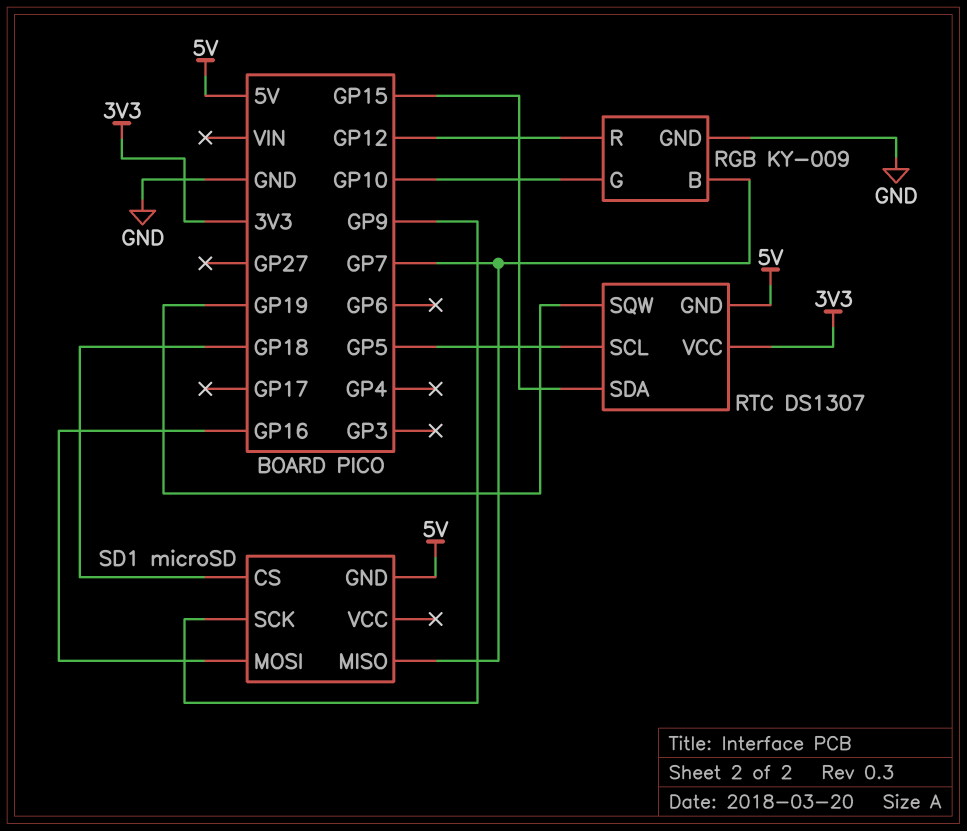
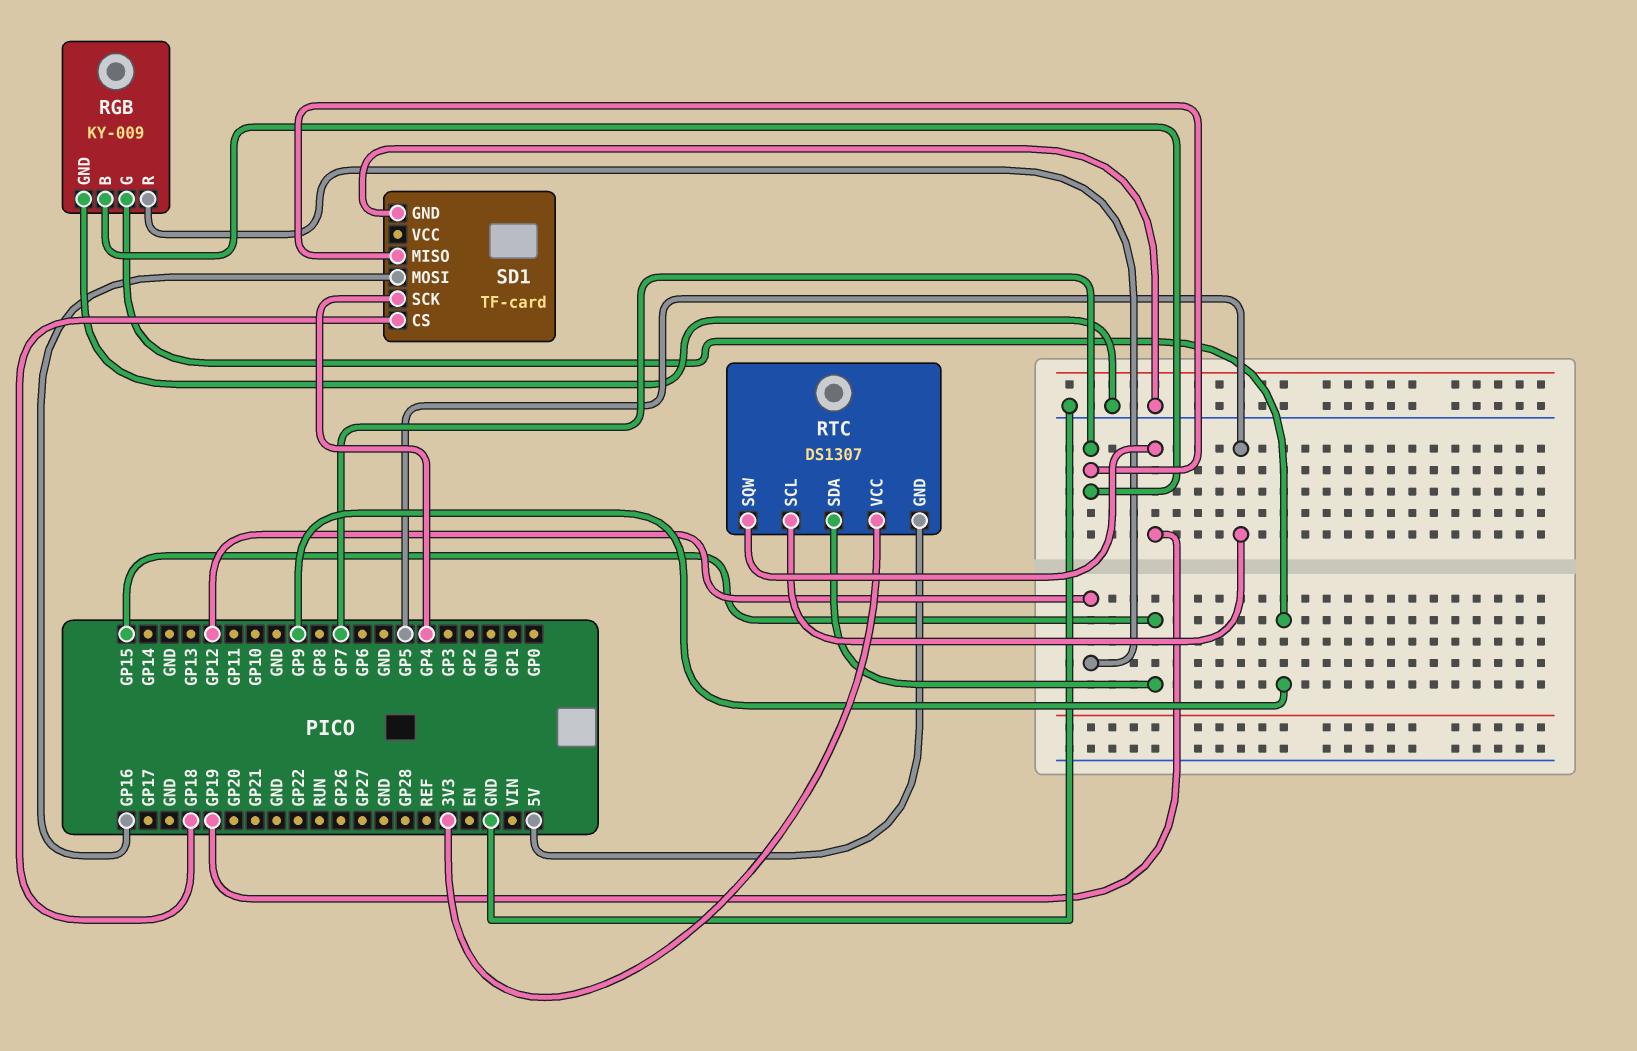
RGB pin G: GP10 -> GP9
SD1: microSD -> TF-card
SD1 pin GND: 5V -> GND
SD1 pin SCK: GP9 -> GP4

